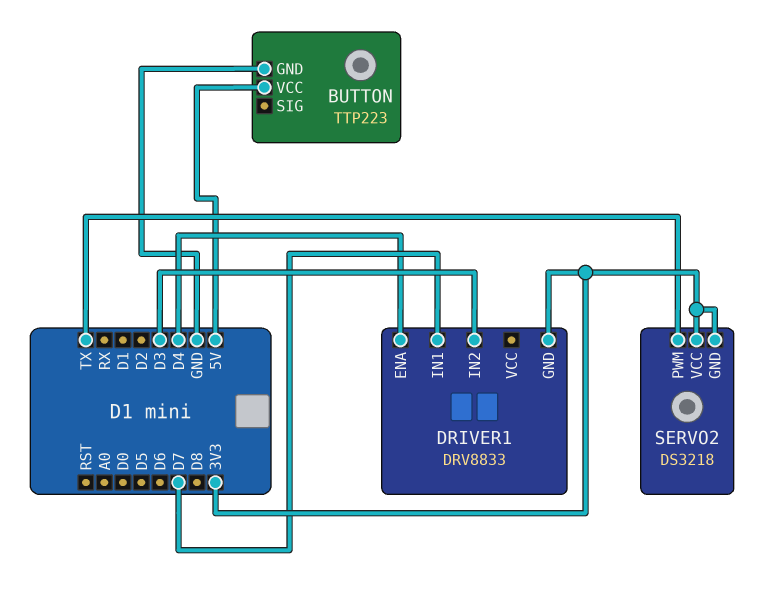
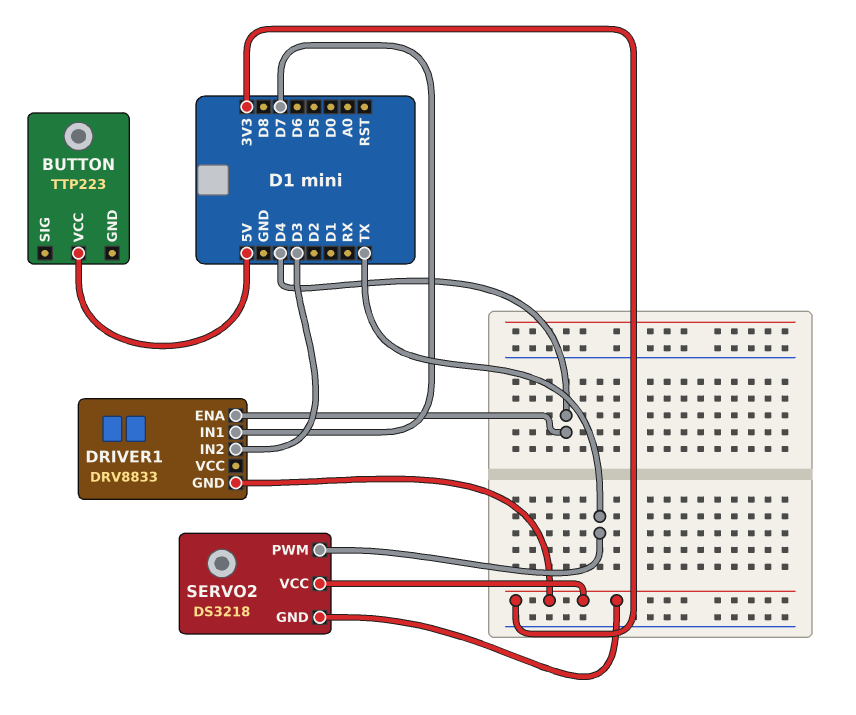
BUTTON pin GND: GND -> none

